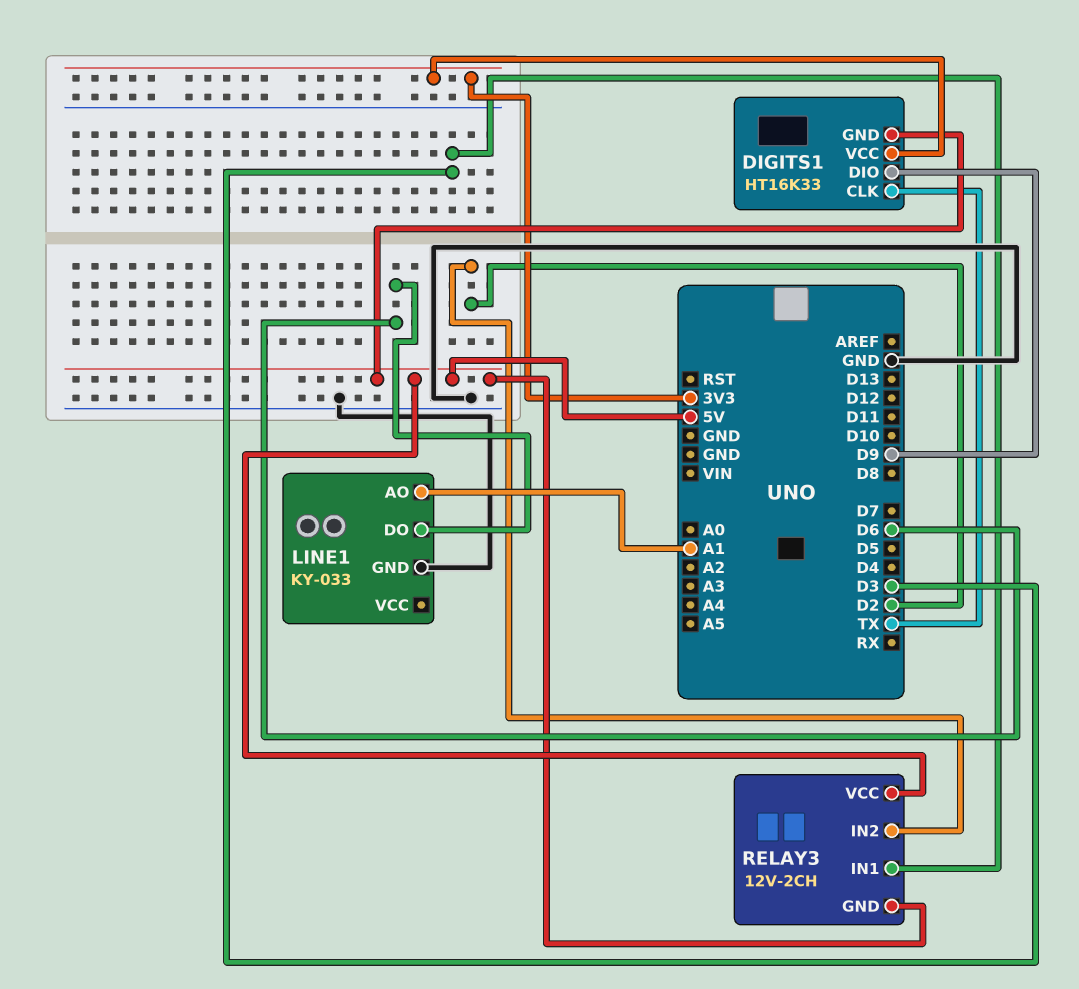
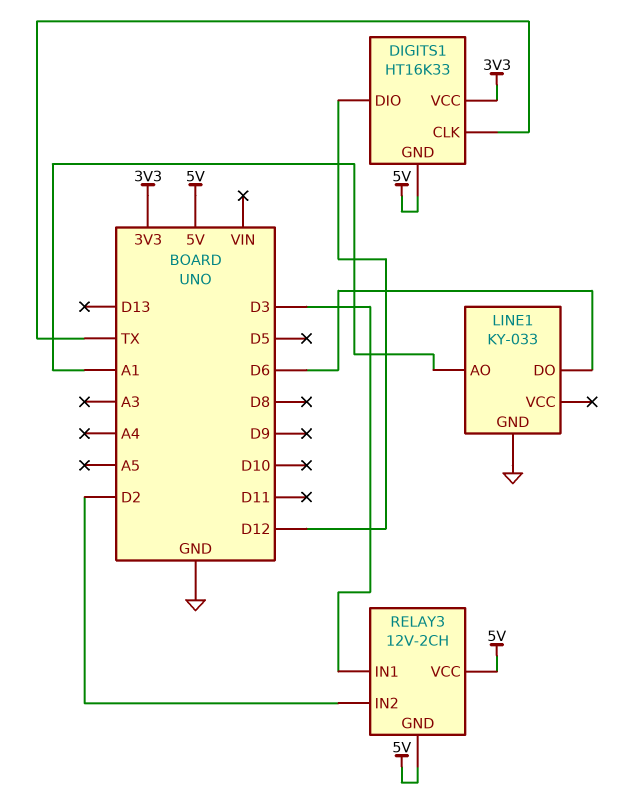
DIGITS1 pin DIO: D9 -> D12

